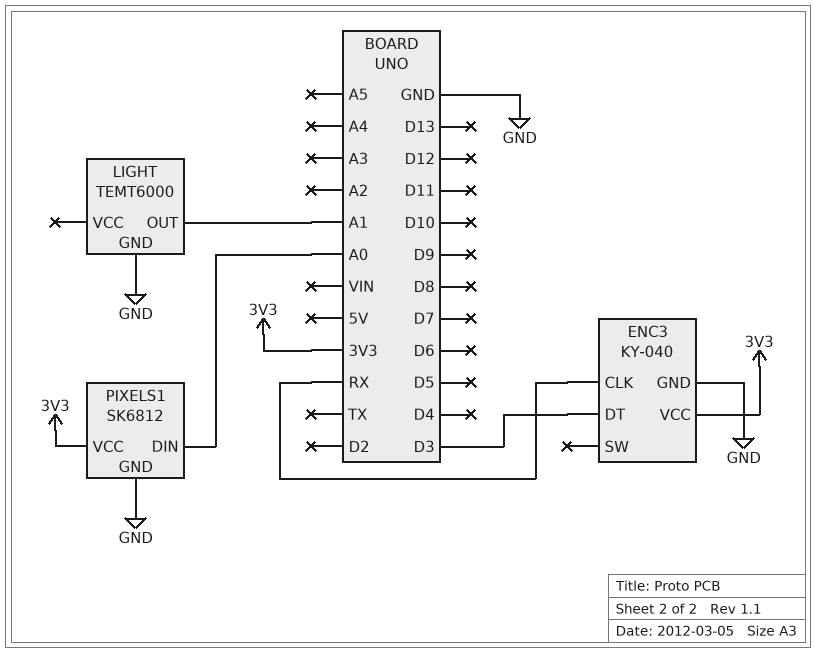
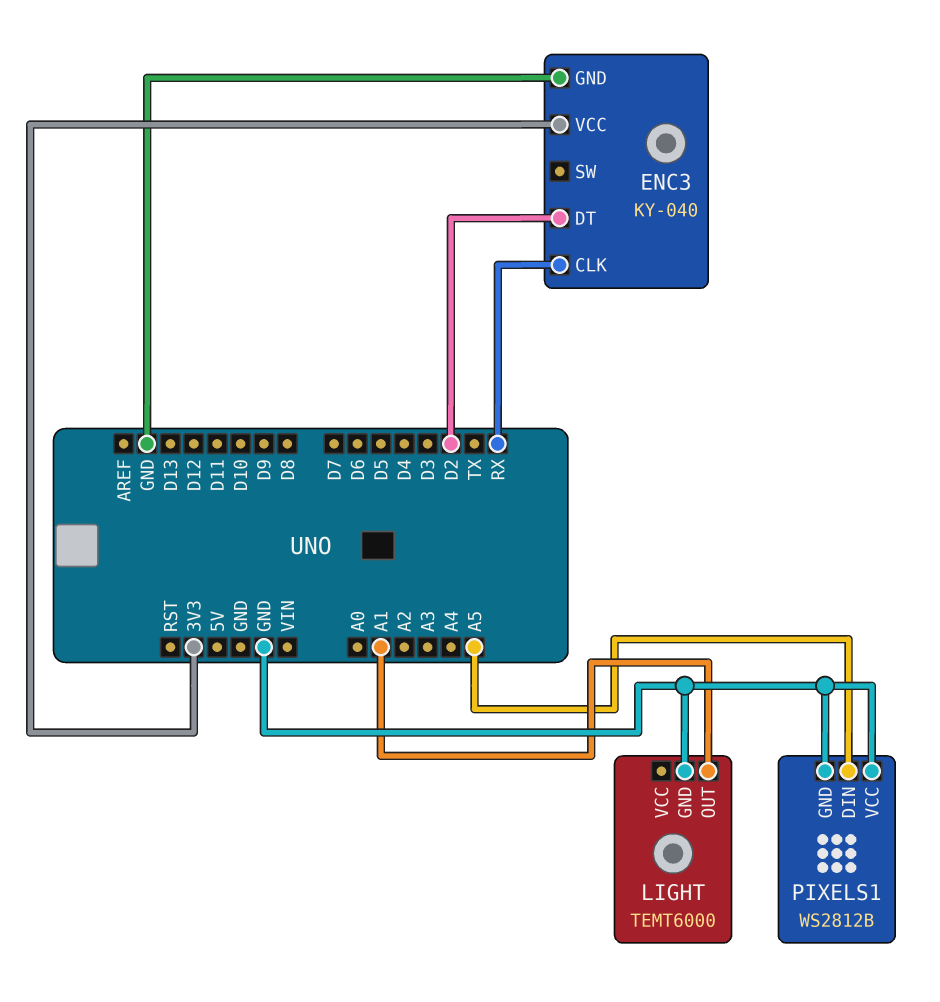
ENC3 pin DT: D3 -> D2
PIXELS1: SK6812 -> WS2812B
PIXELS1 pin DIN: A0 -> A5
PIXELS1 pin VCC: 3V3 -> GND

